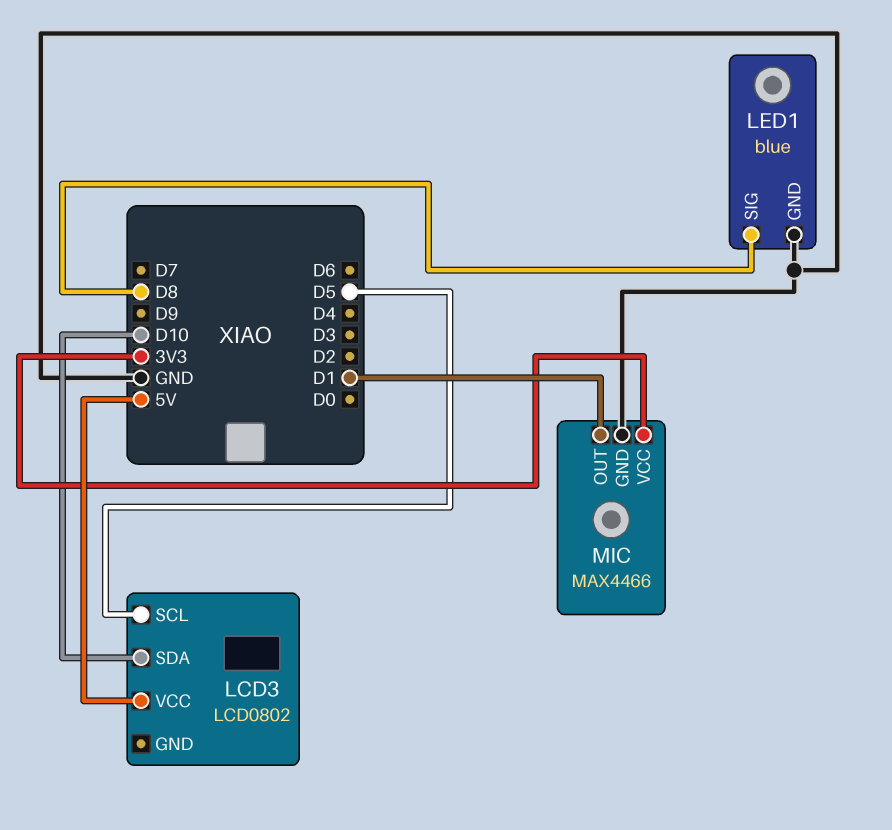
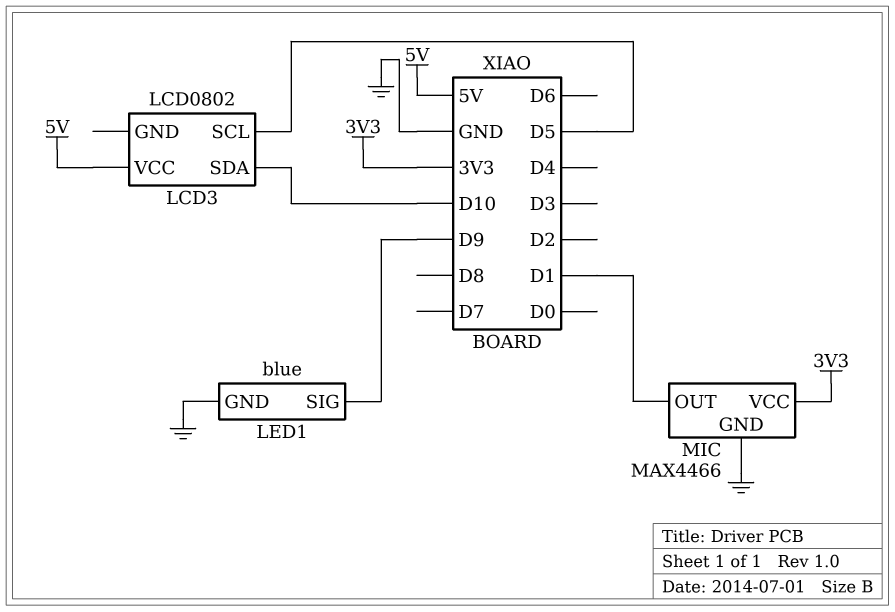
LED1 pin SIG: D8 -> D9

